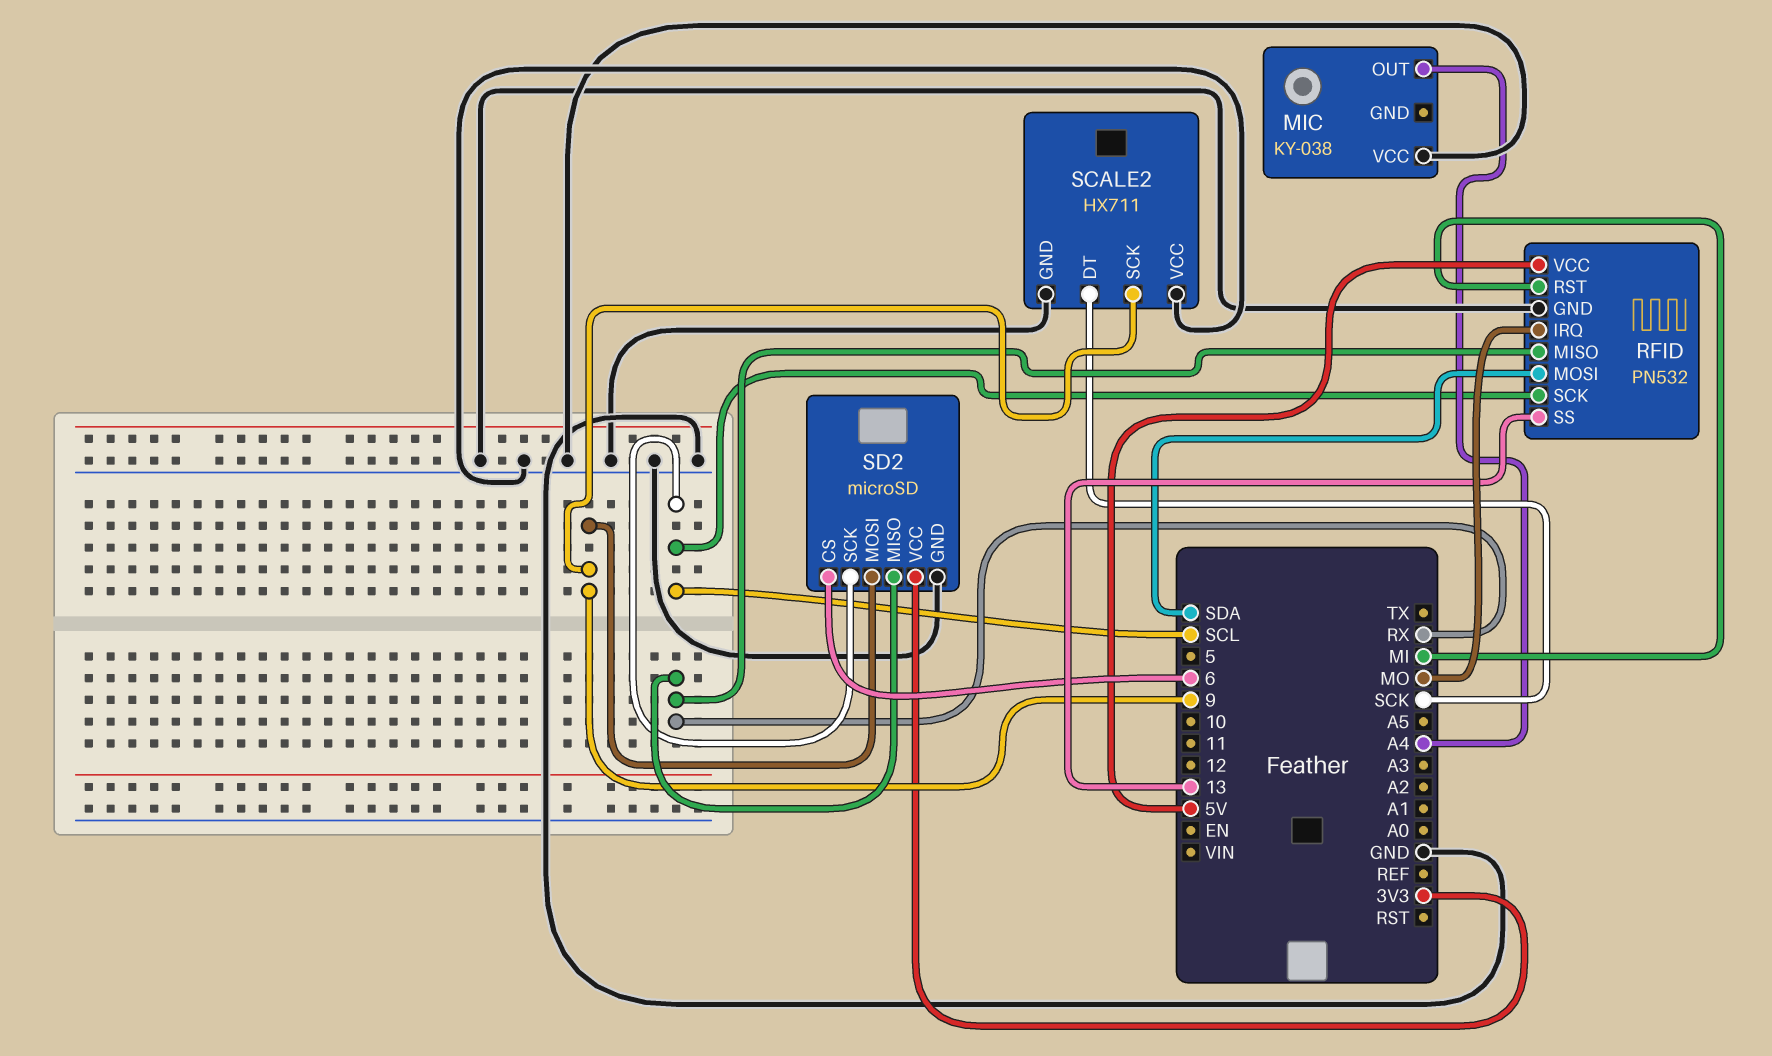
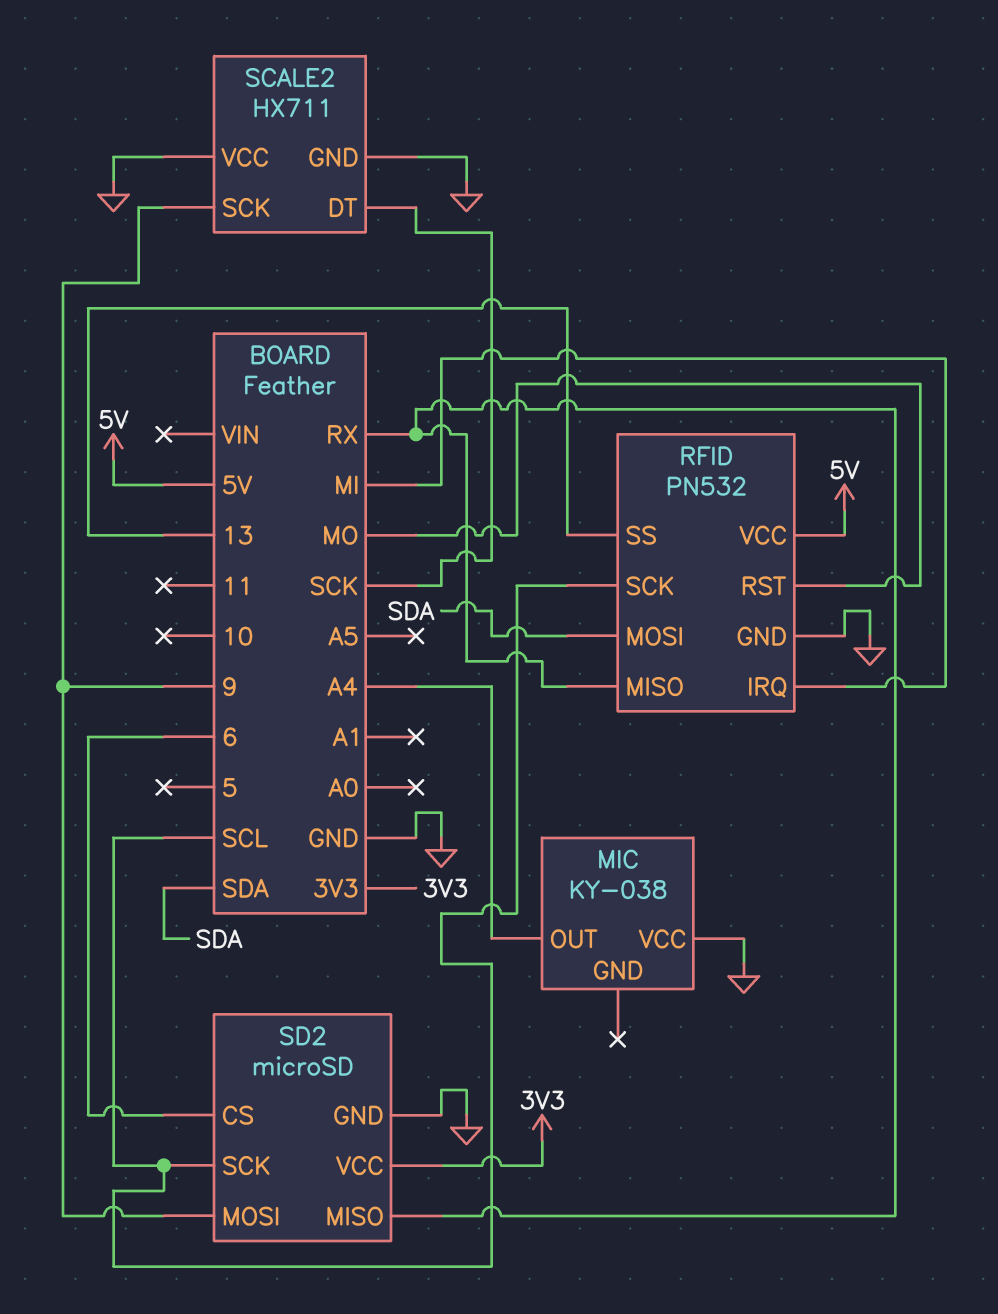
RFID pin IRQ: MO -> MI
RFID pin RST: MI -> MO

